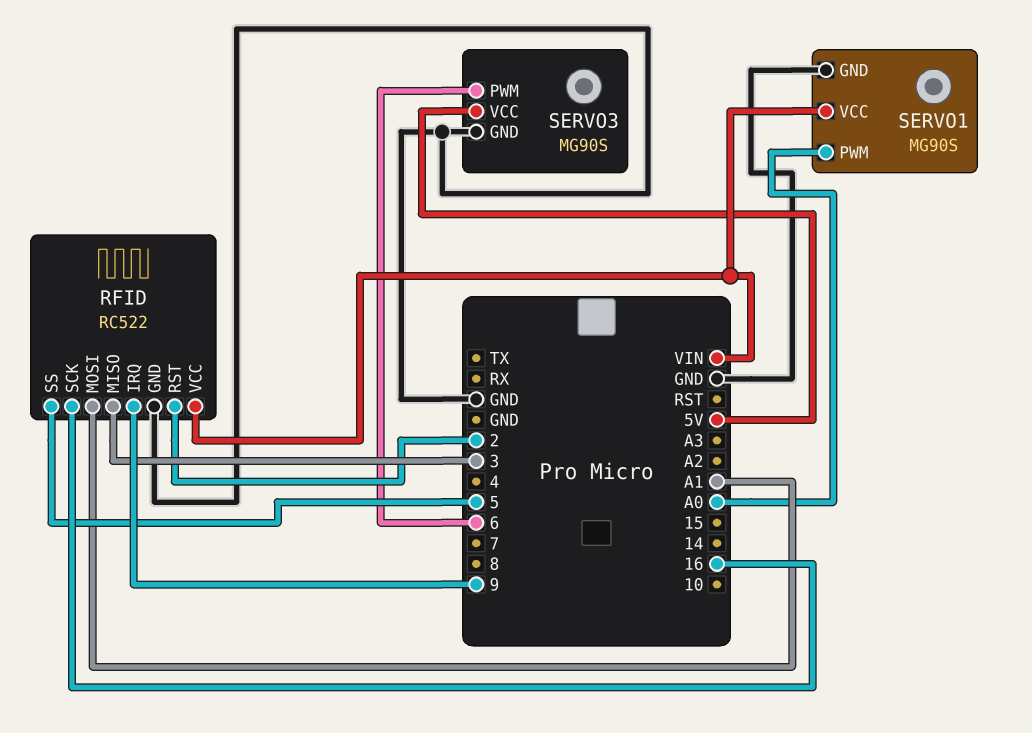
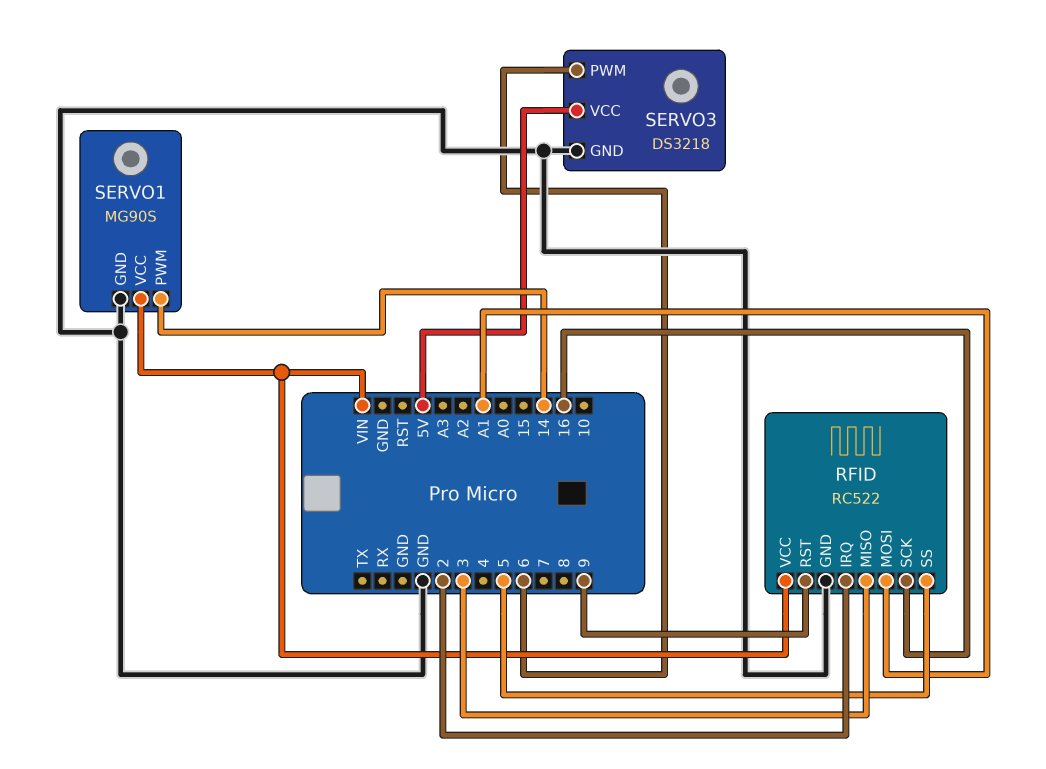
RFID pin IRQ: 9 -> 2
RFID pin RST: 2 -> 9
SERVO1 pin PWM: A0 -> 14
SERVO3: MG90S -> DS3218

